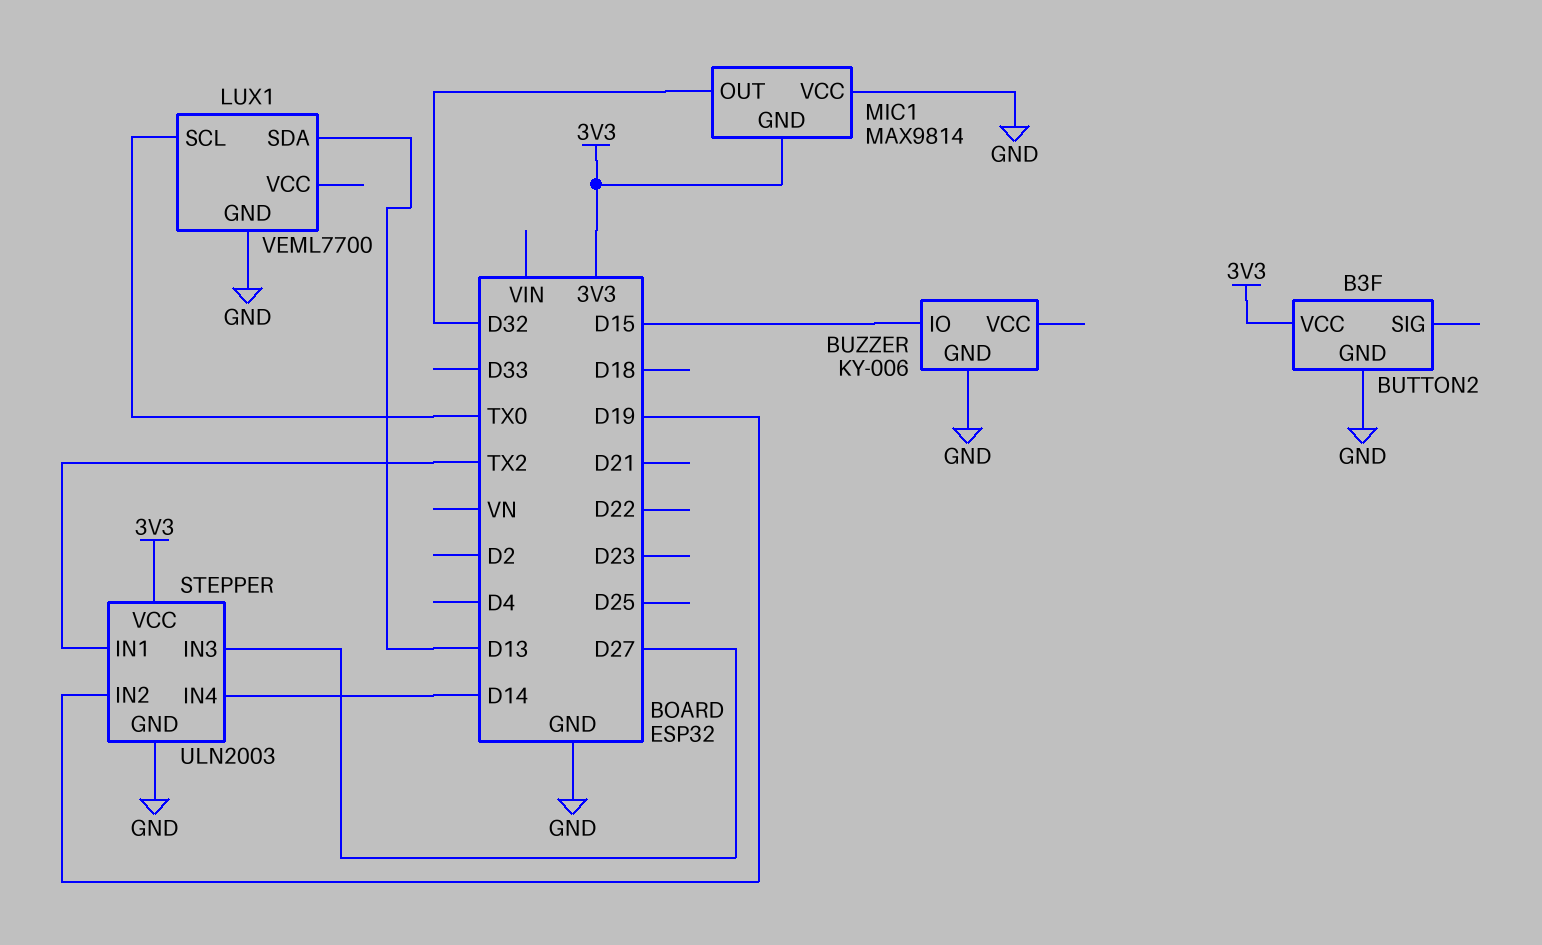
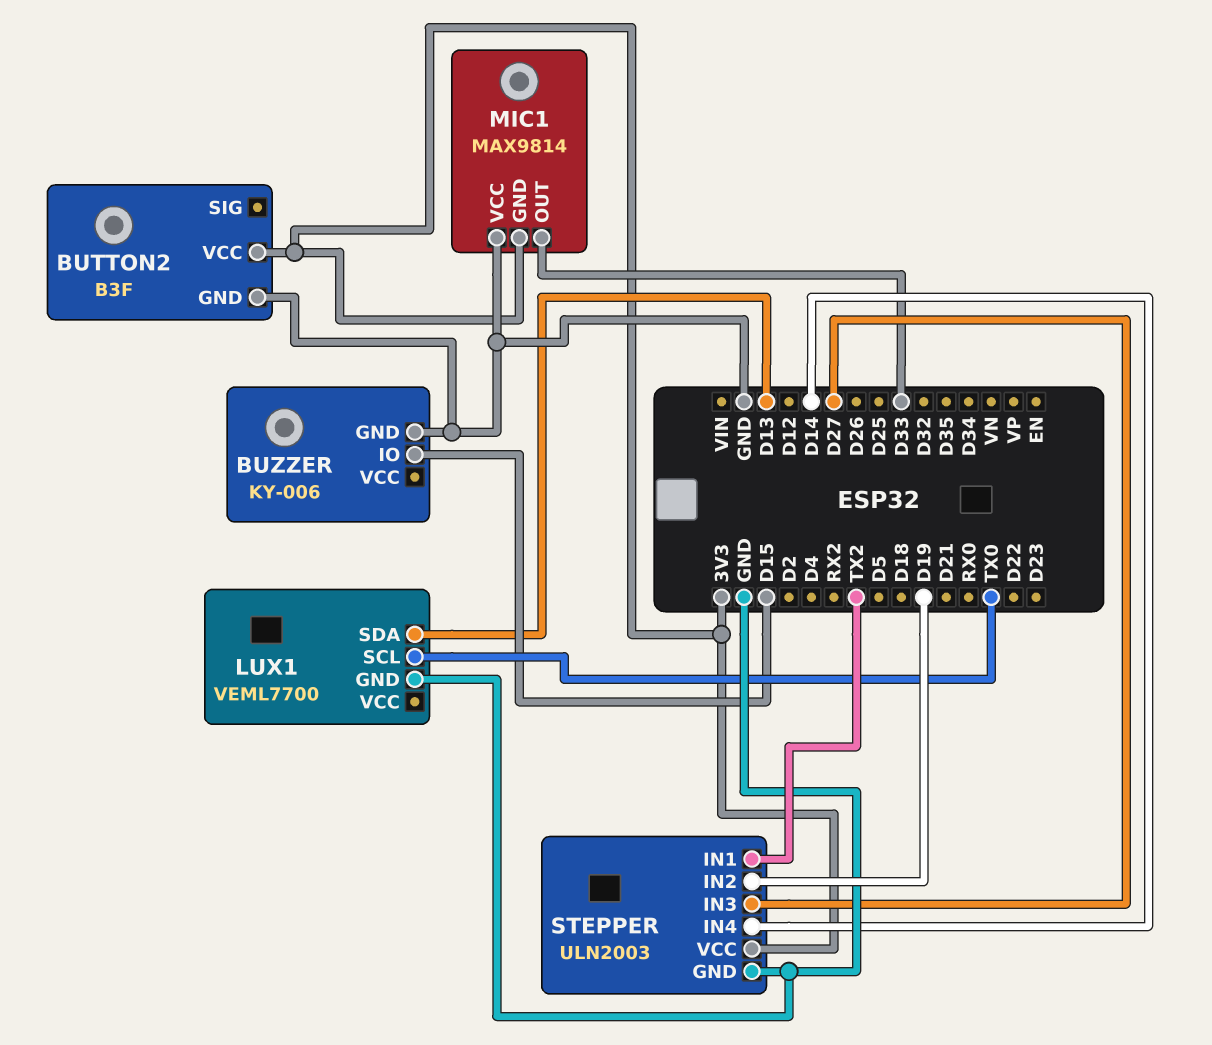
MIC1 pin OUT: D32 -> D33

